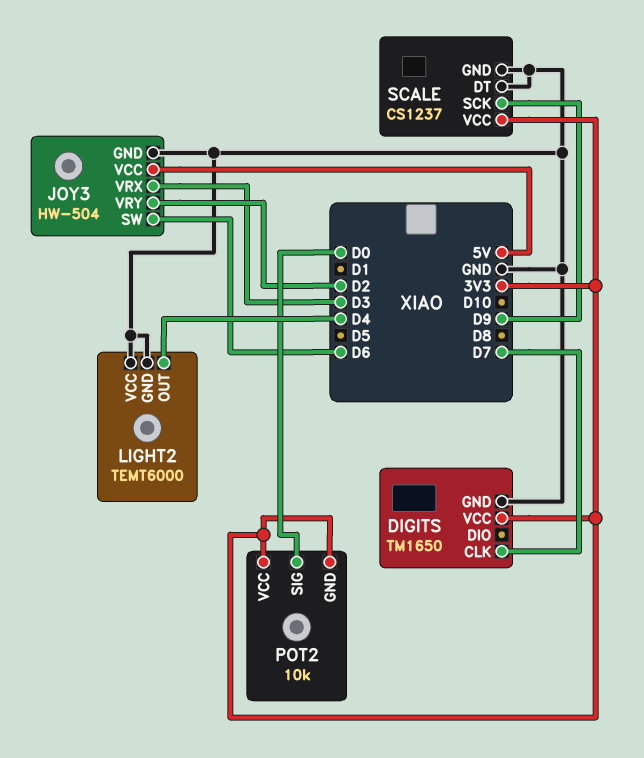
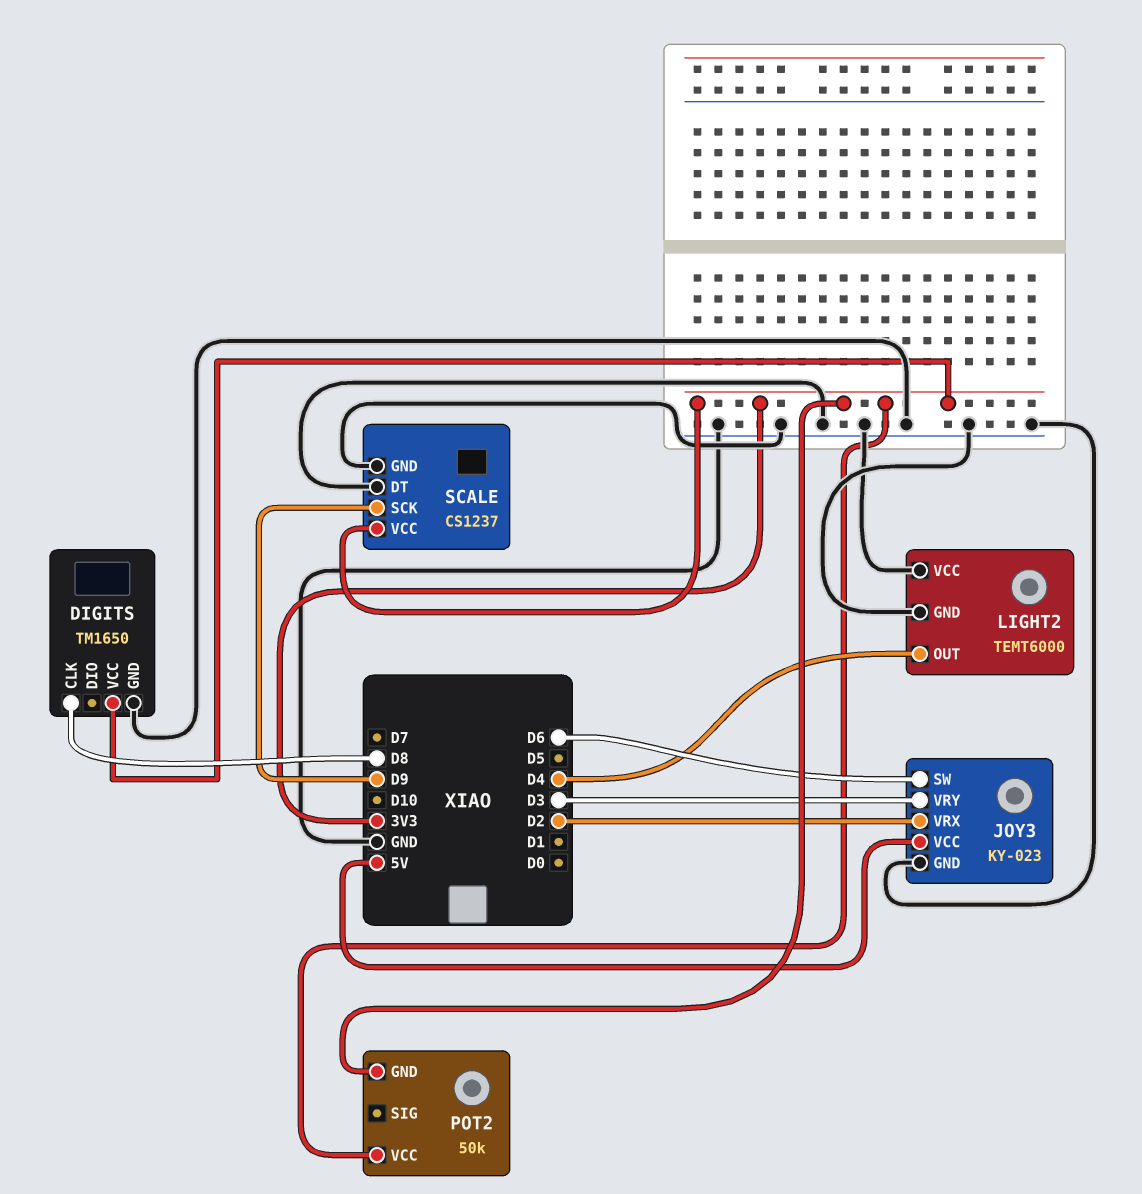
DIGITS pin CLK: D7 -> D8
JOY3: HW-504 -> KY-023
JOY3 pin VRX: D3 -> D2
JOY3 pin VRY: D2 -> D3
POT2: 10k -> 50k
POT2 pin SIG: D0 -> none

